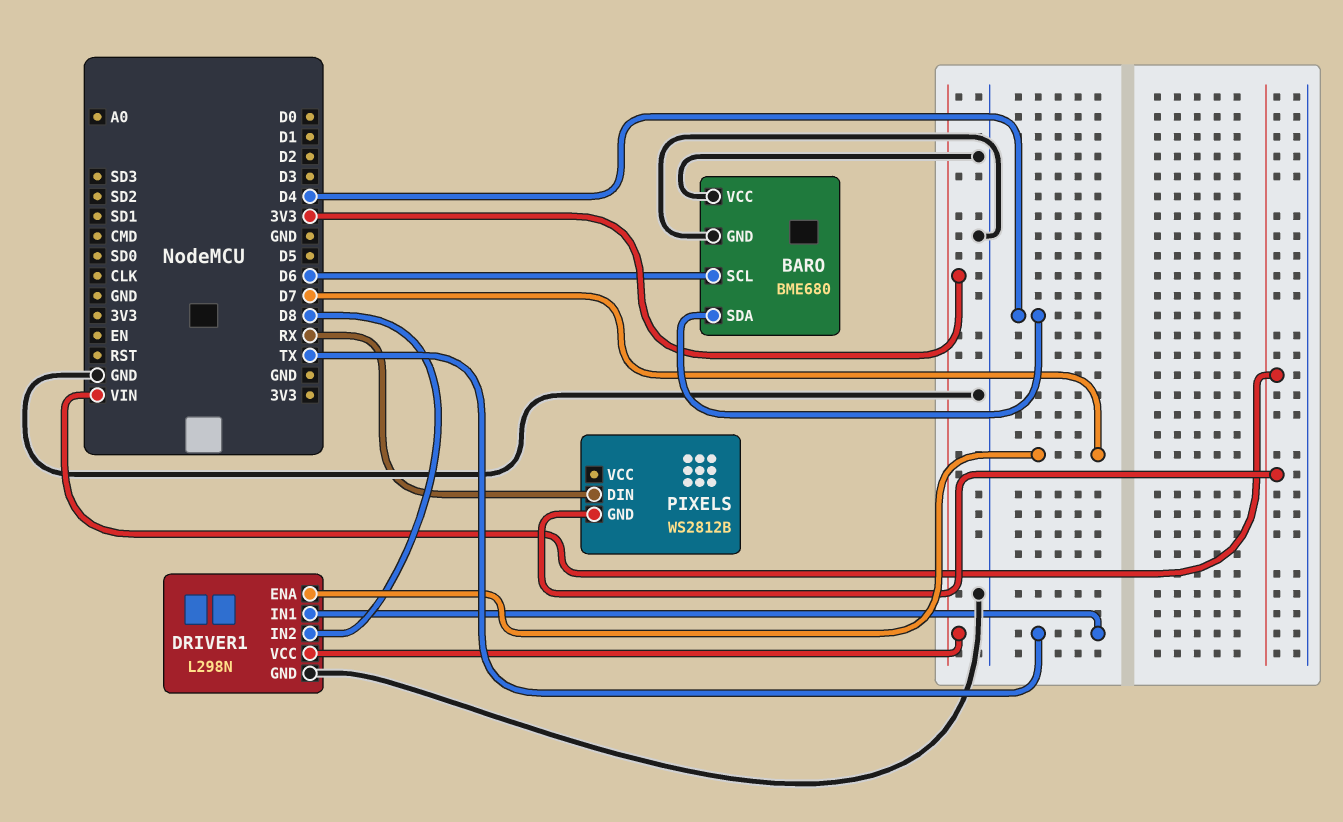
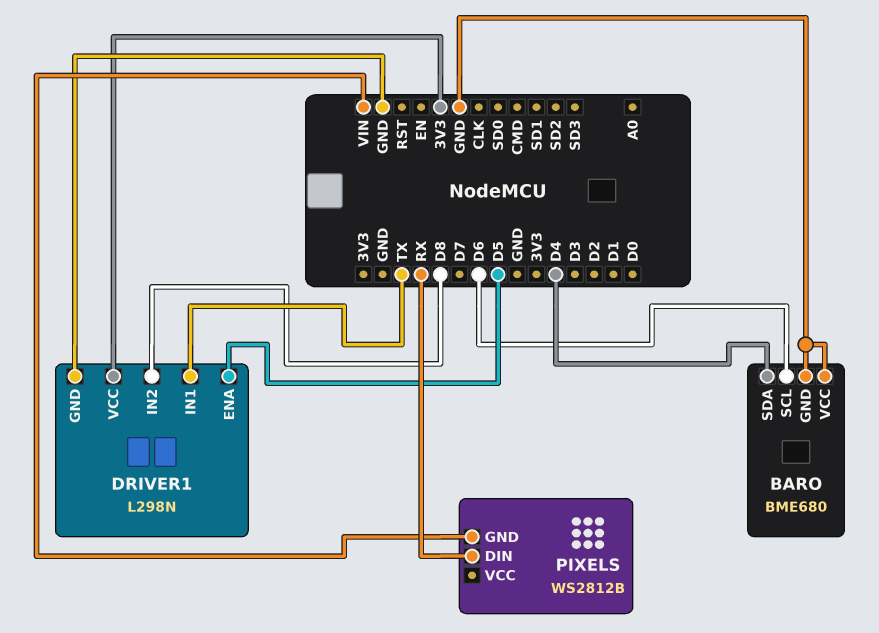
DRIVER1 pin ENA: D7 -> D5

